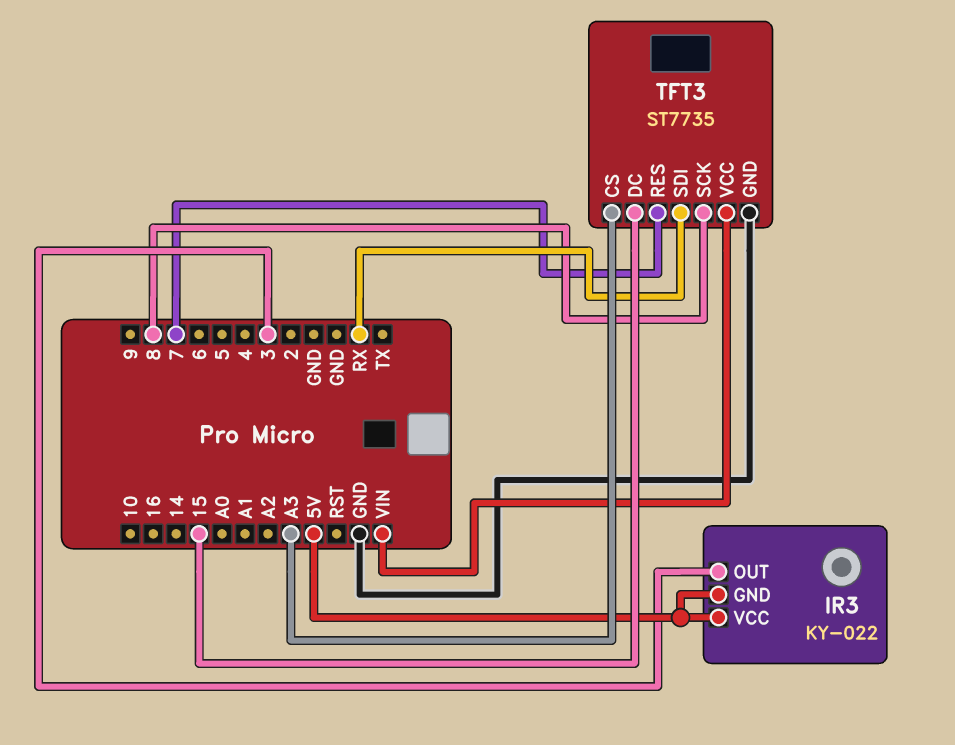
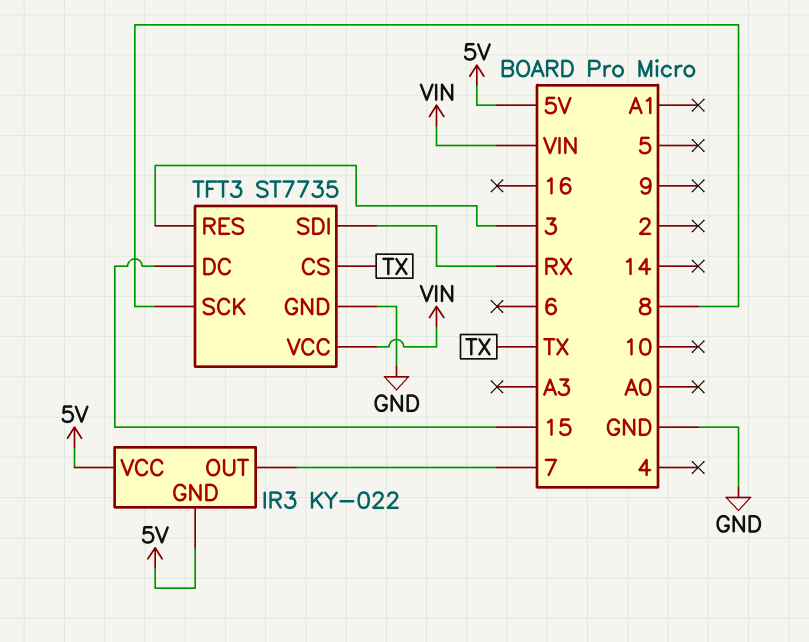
IR3 pin OUT: 3 -> 7
TFT3 pin CS: A3 -> TX
TFT3 pin RES: 7 -> 3

